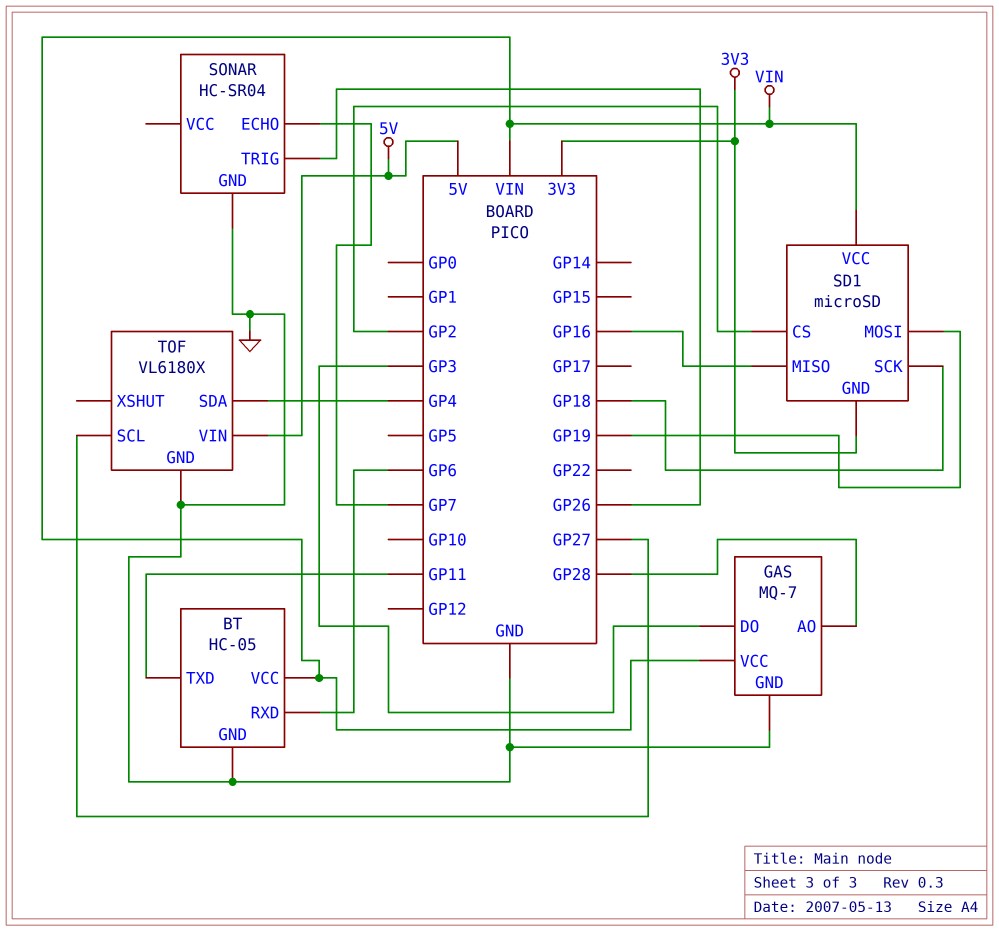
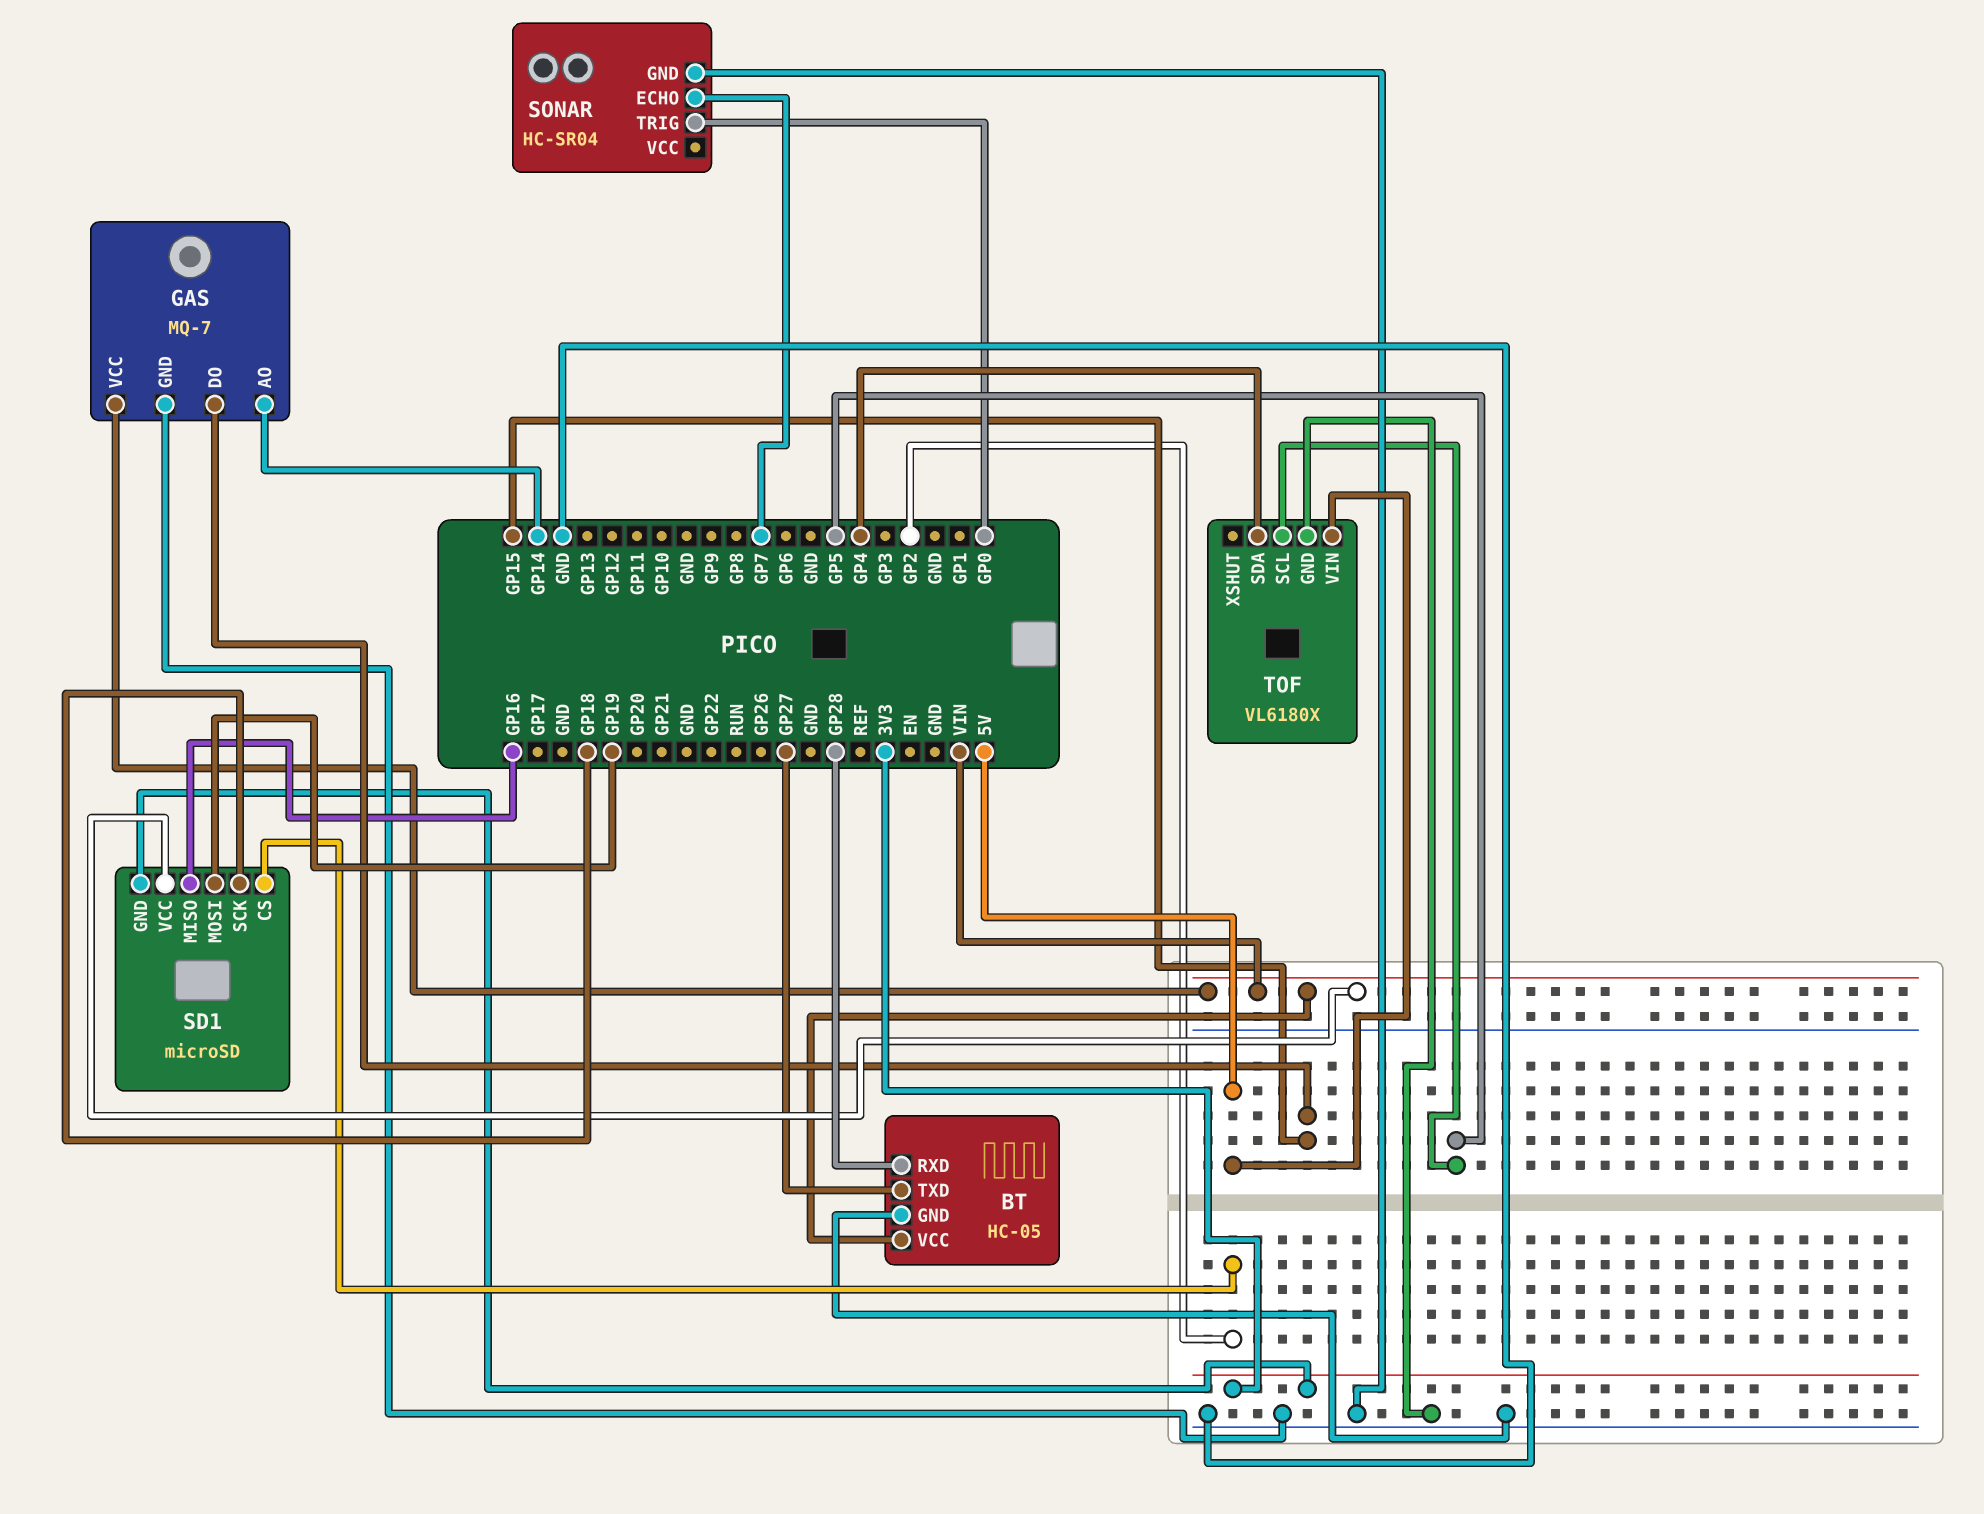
BT pin RXD: GP6 -> GP28
BT pin TXD: GP11 -> GP27
GAS pin AO: GP28 -> GP14
GAS pin DO: GP3 -> GP15
SONAR pin TRIG: GP26 -> GP0
TOF pin SCL: GP27 -> GP5

